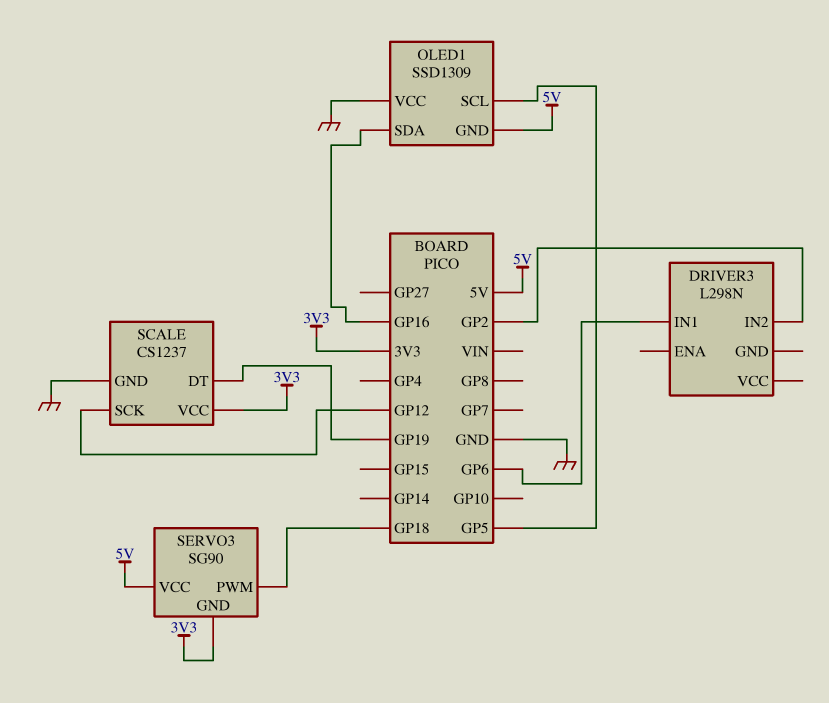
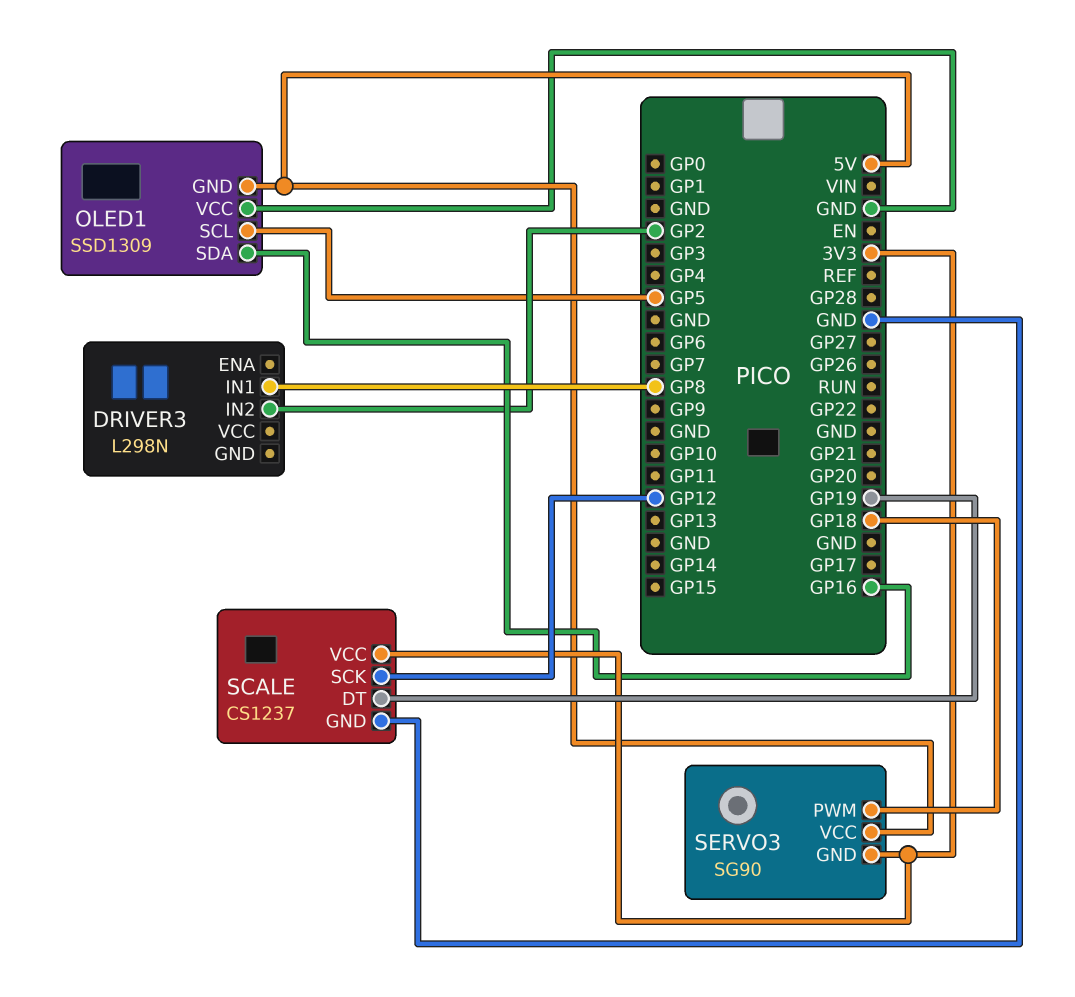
DRIVER3 pin IN1: GP6 -> GP8

